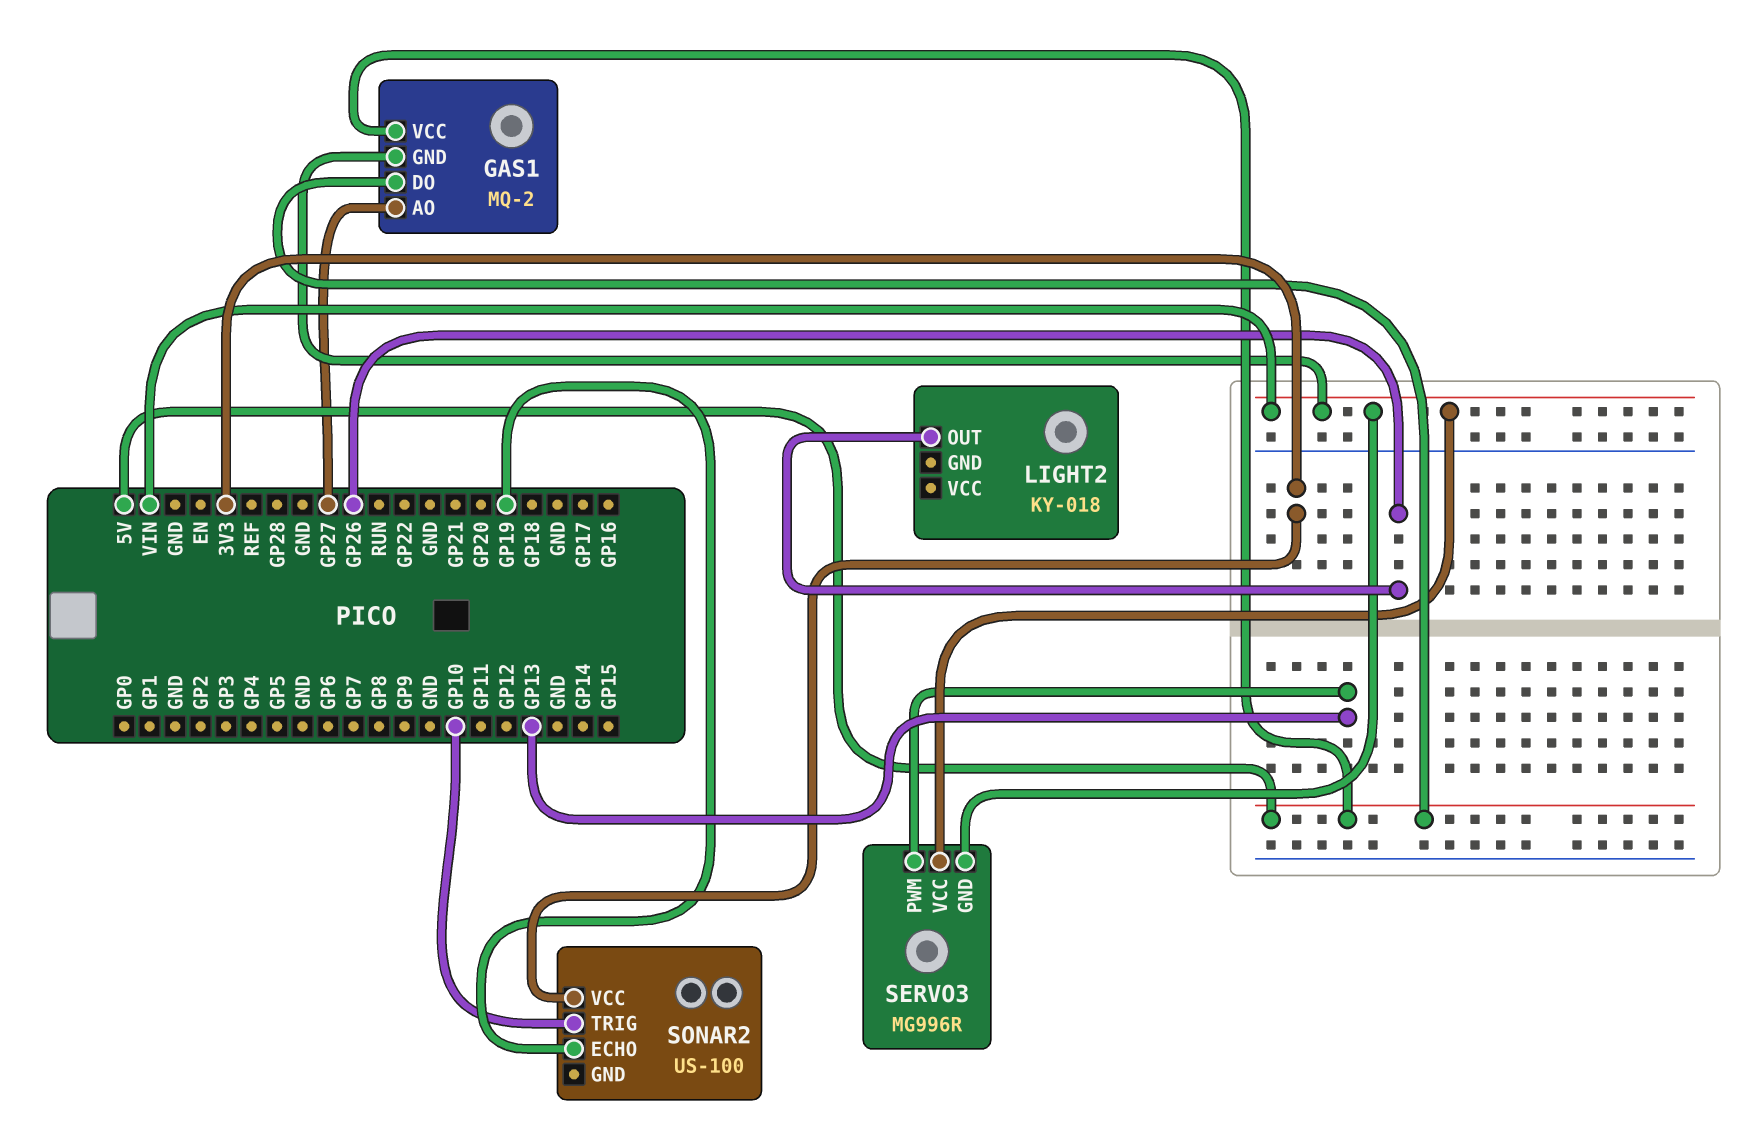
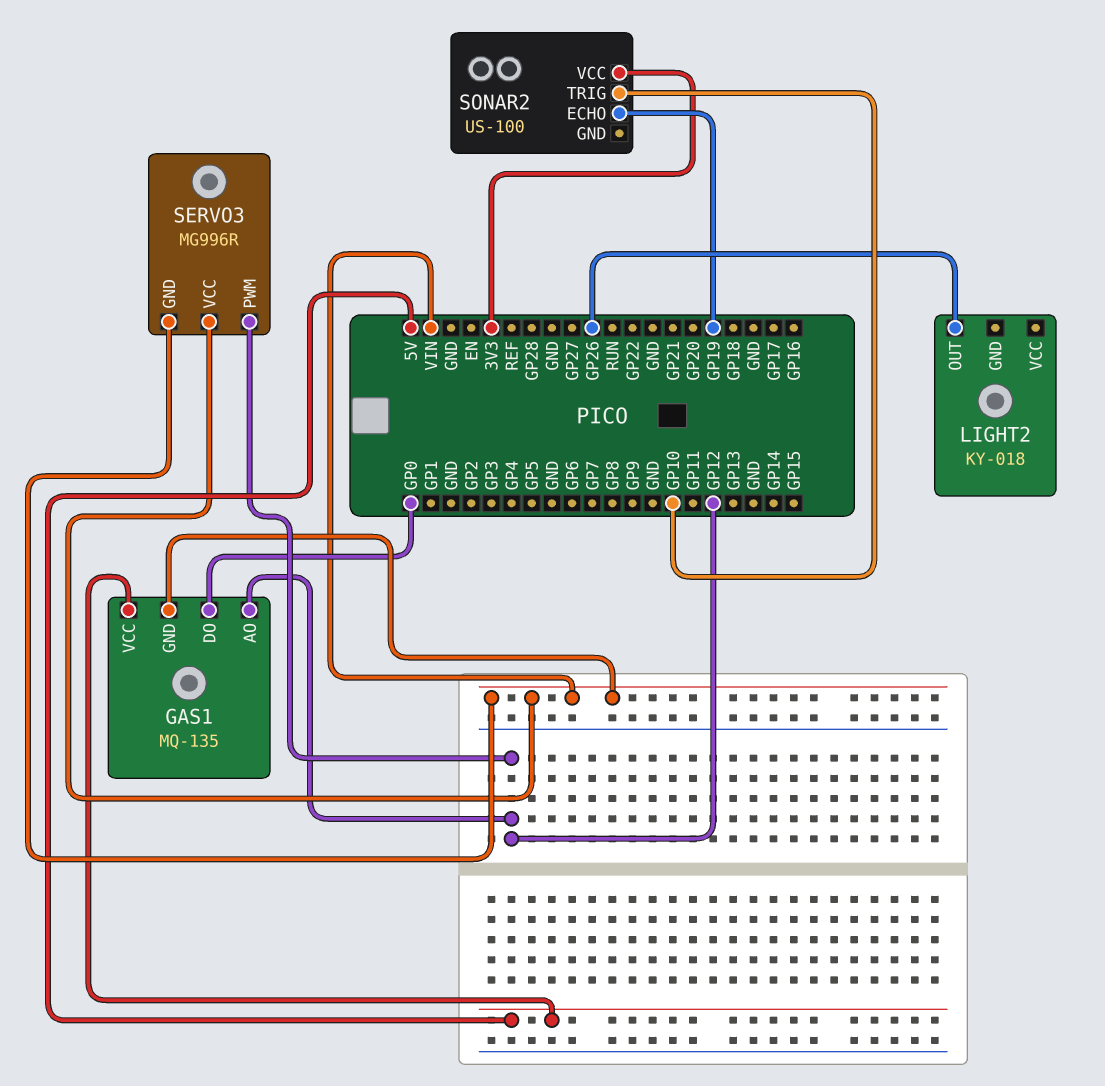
GAS1: MQ-2 -> MQ-135
GAS1 pin AO: GP27 -> GP12
GAS1 pin DO: 5V -> GP0
SERVO3 pin PWM: GP13 -> GP12

